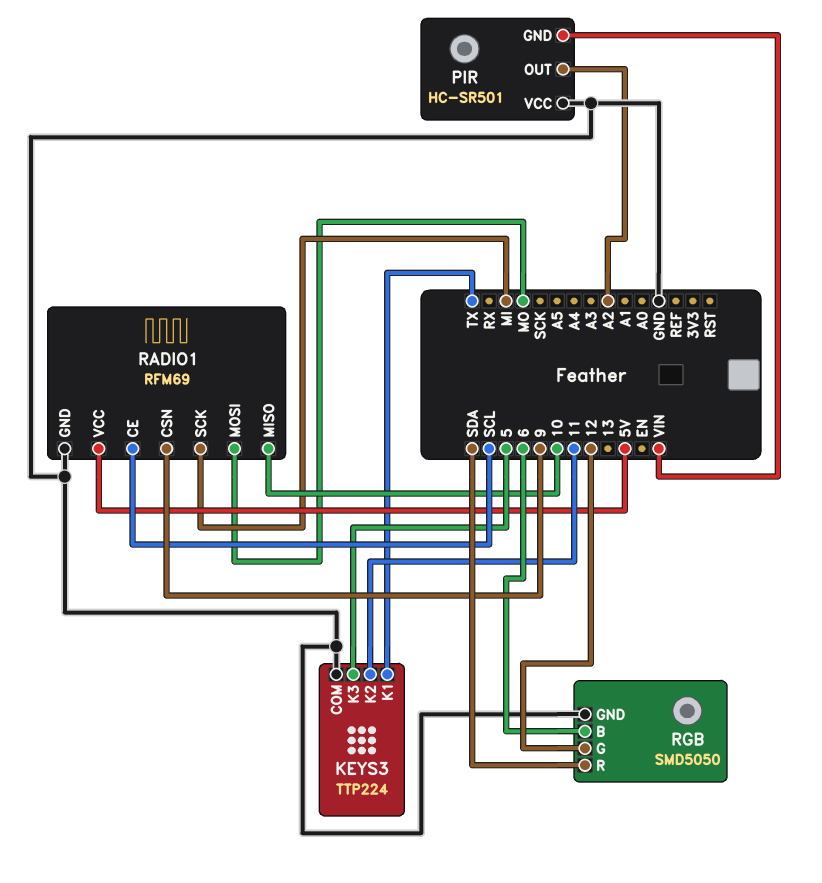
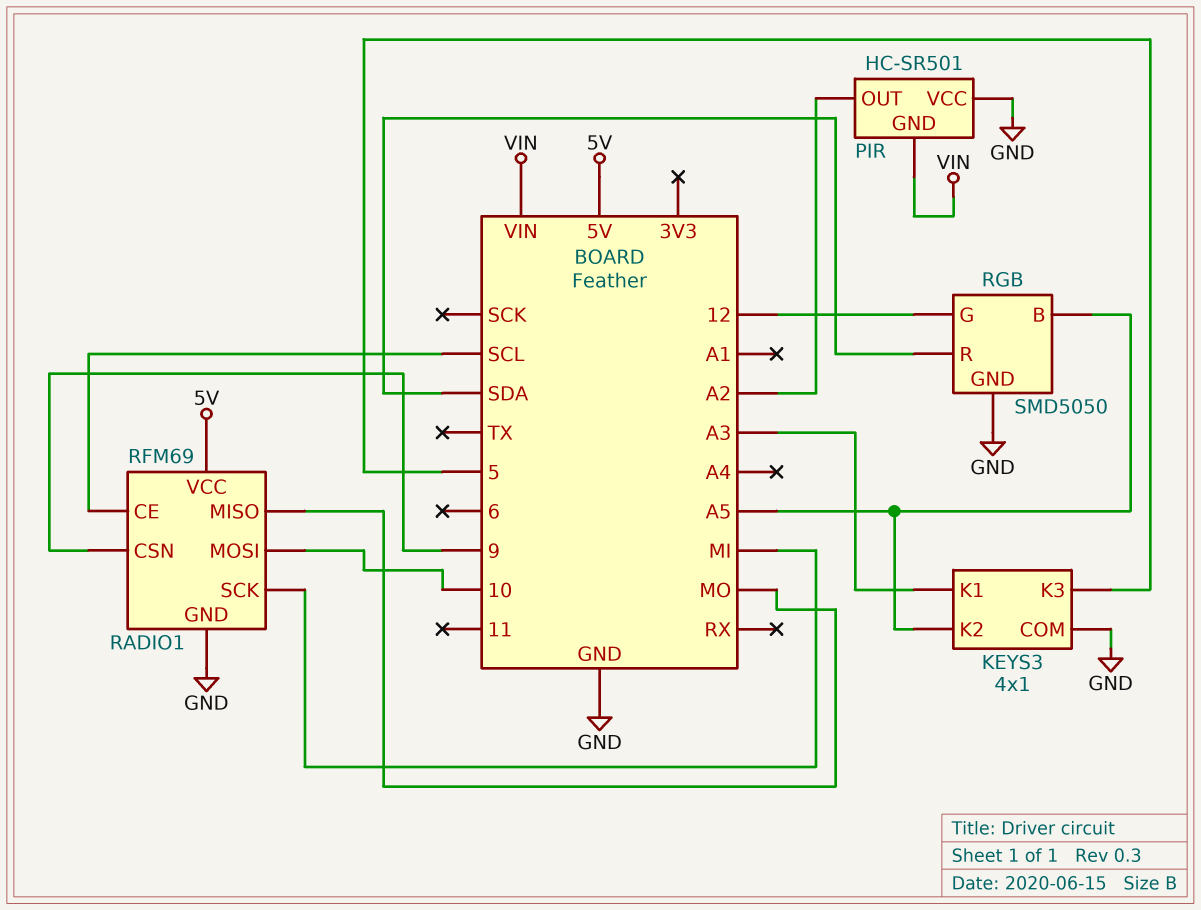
KEYS3: TTP224 -> 4x1
KEYS3 pin K1: TX -> A3
KEYS3 pin K2: 11 -> A5
RADIO1 pin MISO: 10 -> MO
RADIO1 pin MOSI: MO -> 10
RGB pin B: 6 -> A5

